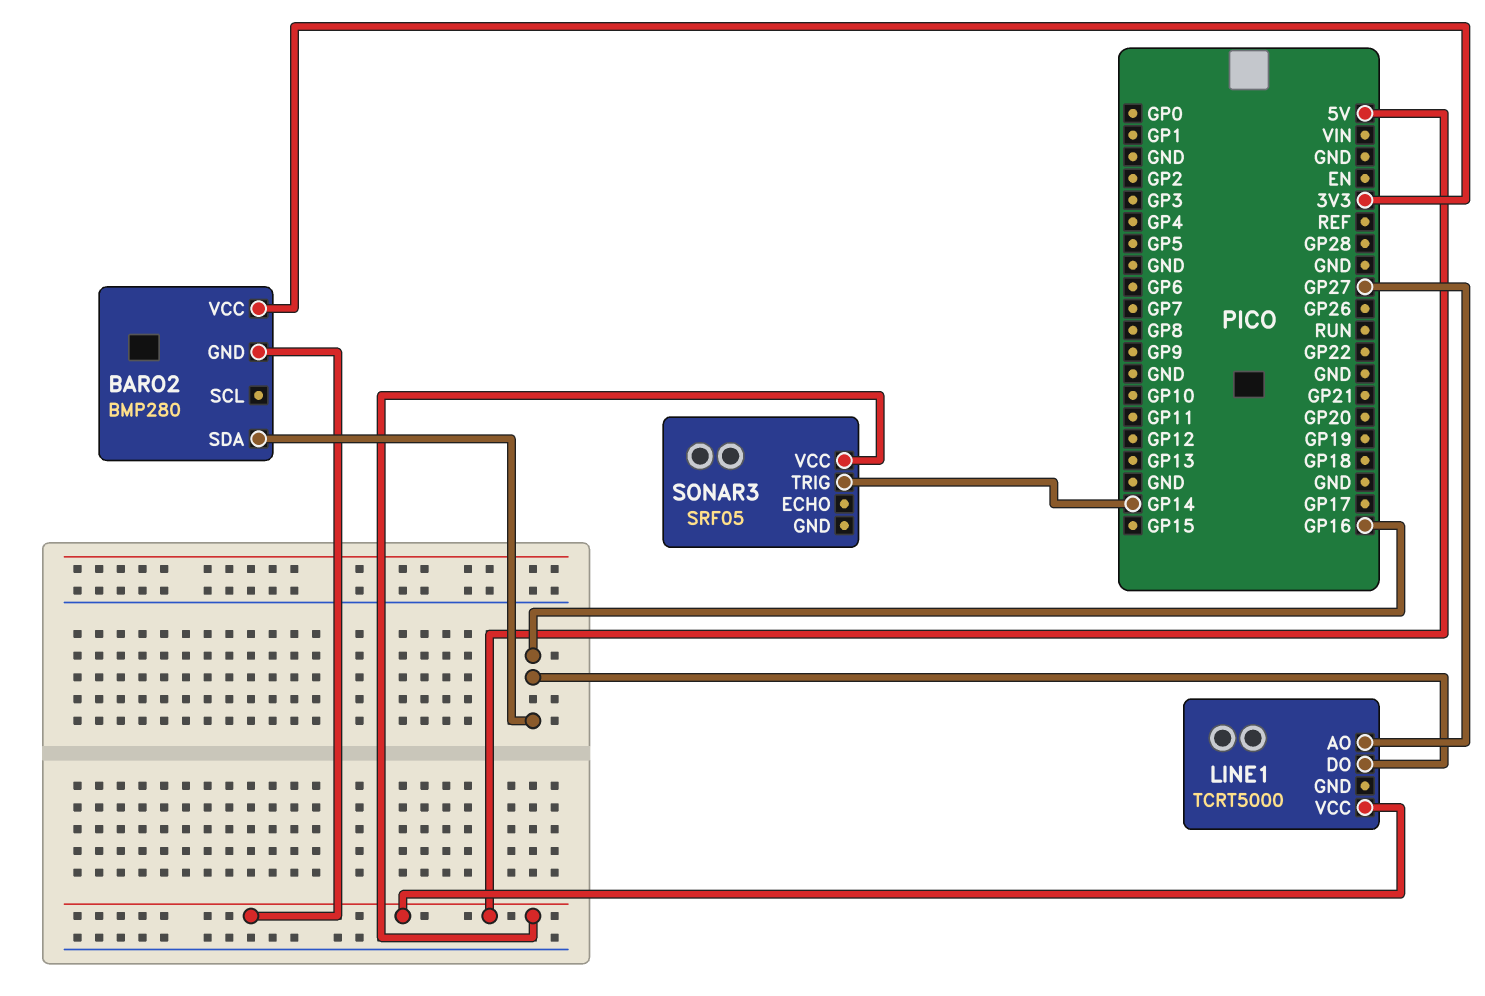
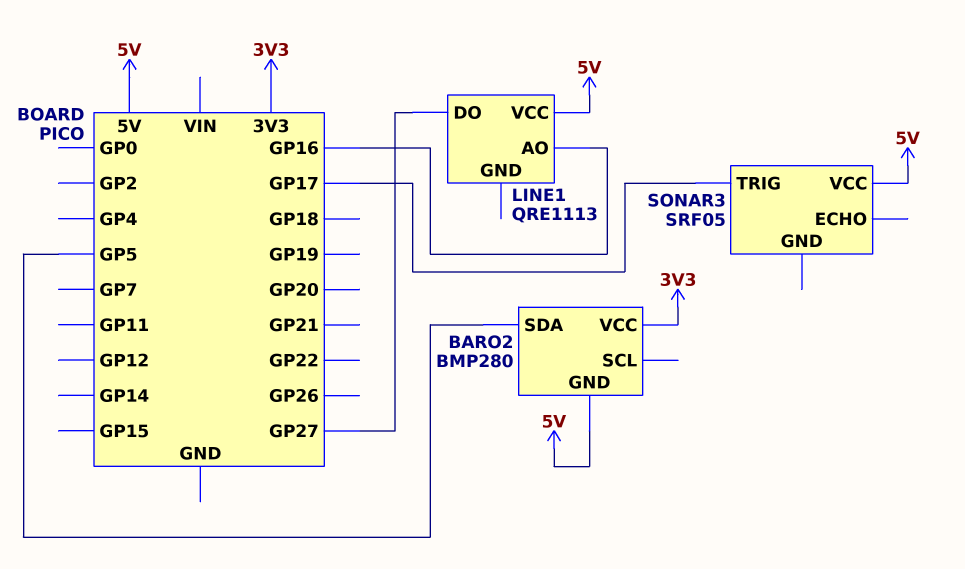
BARO2 pin SDA: GP16 -> GP5
LINE1: TCRT5000 -> QRE1113
LINE1 pin AO: GP27 -> GP16
LINE1 pin DO: GP16 -> GP27
SONAR3 pin TRIG: GP14 -> GP17

